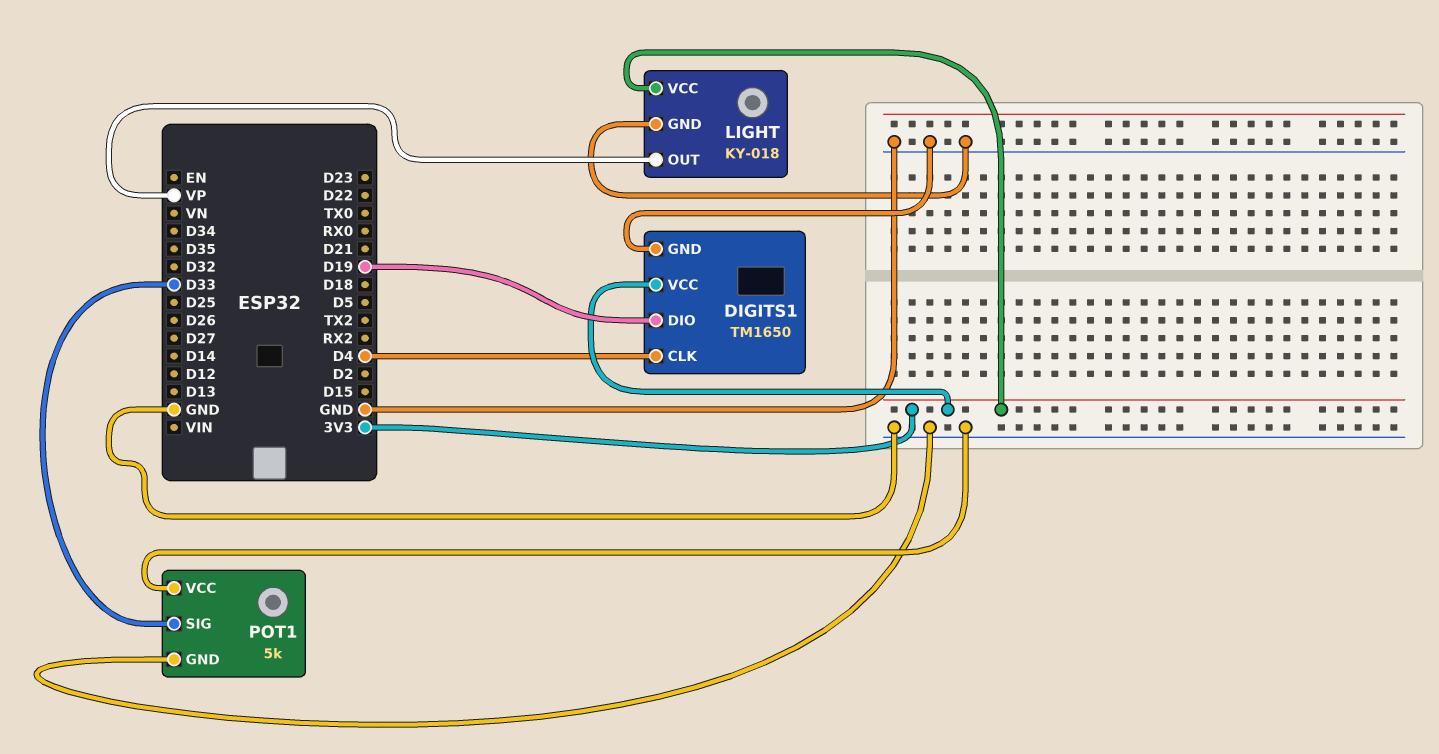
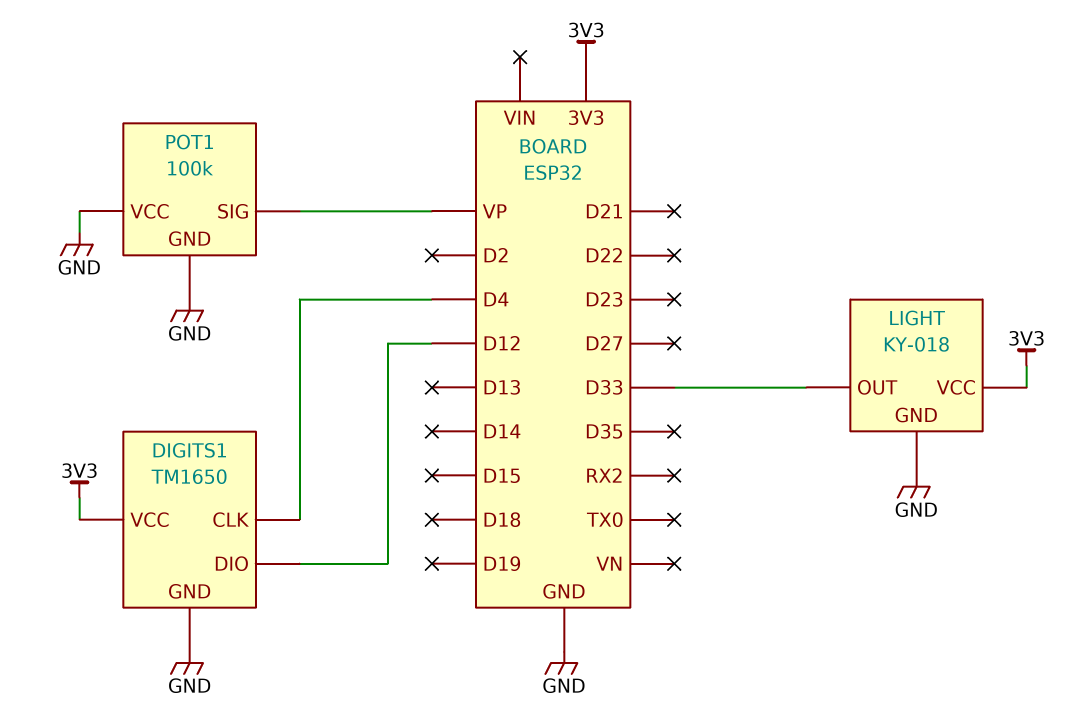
DIGITS1 pin DIO: D19 -> D12
LIGHT pin OUT: VP -> D33
POT1: 5k -> 100k
POT1 pin SIG: D33 -> VP

